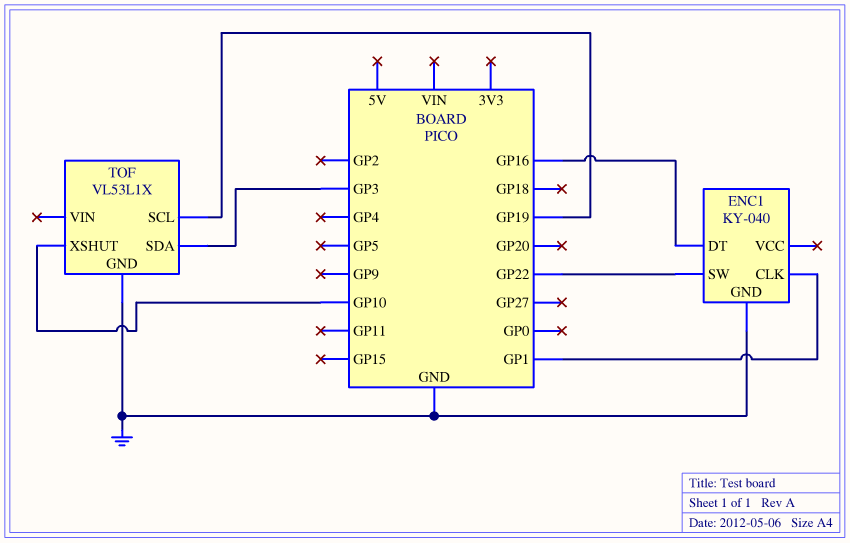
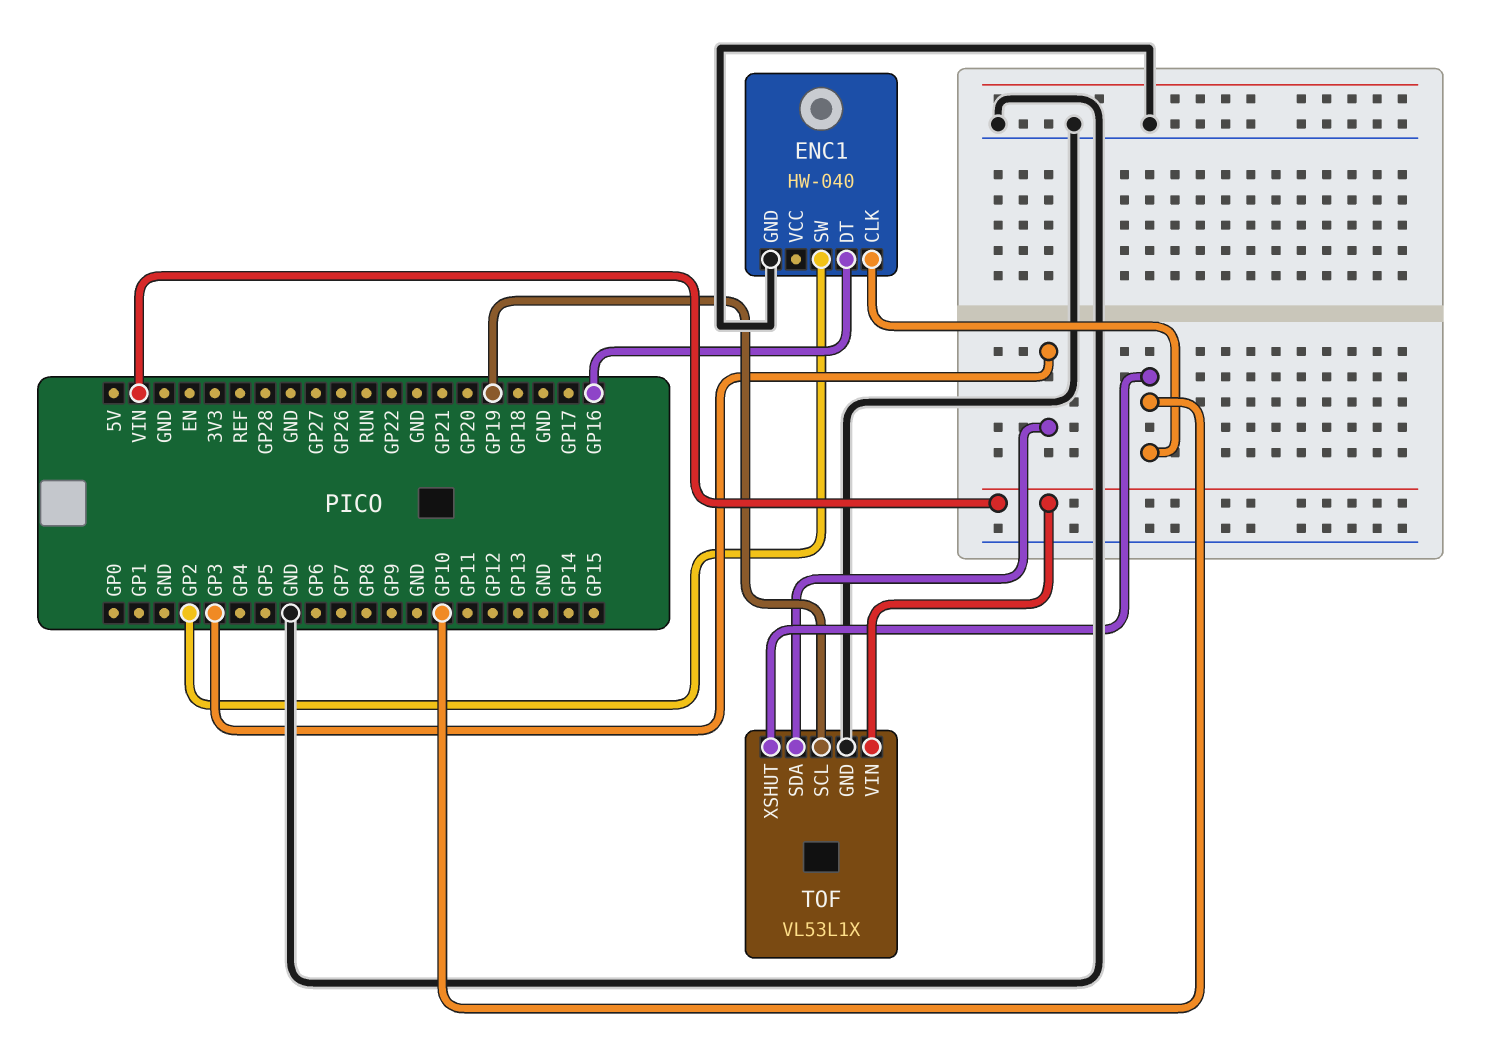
ENC1: KY-040 -> HW-040
ENC1 pin CLK: GP1 -> GP10
ENC1 pin SW: GP22 -> GP2
TOF pin VIN: none -> VIN

